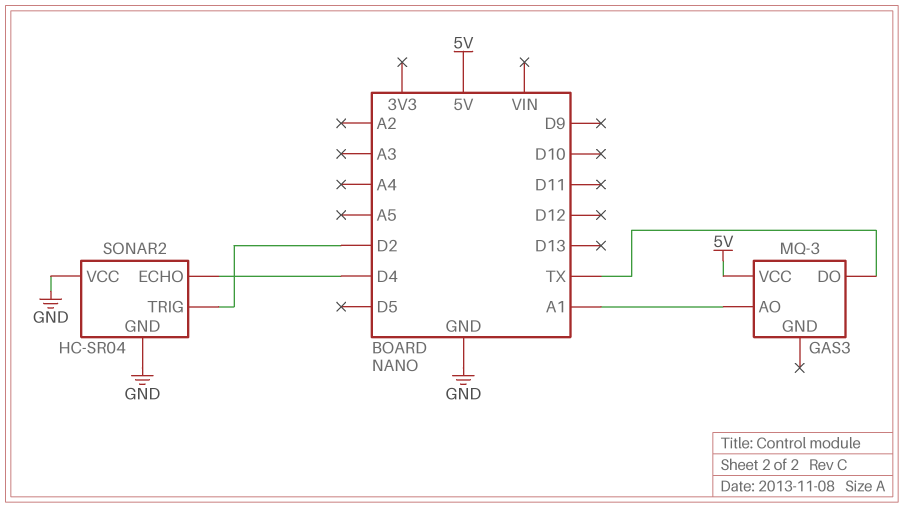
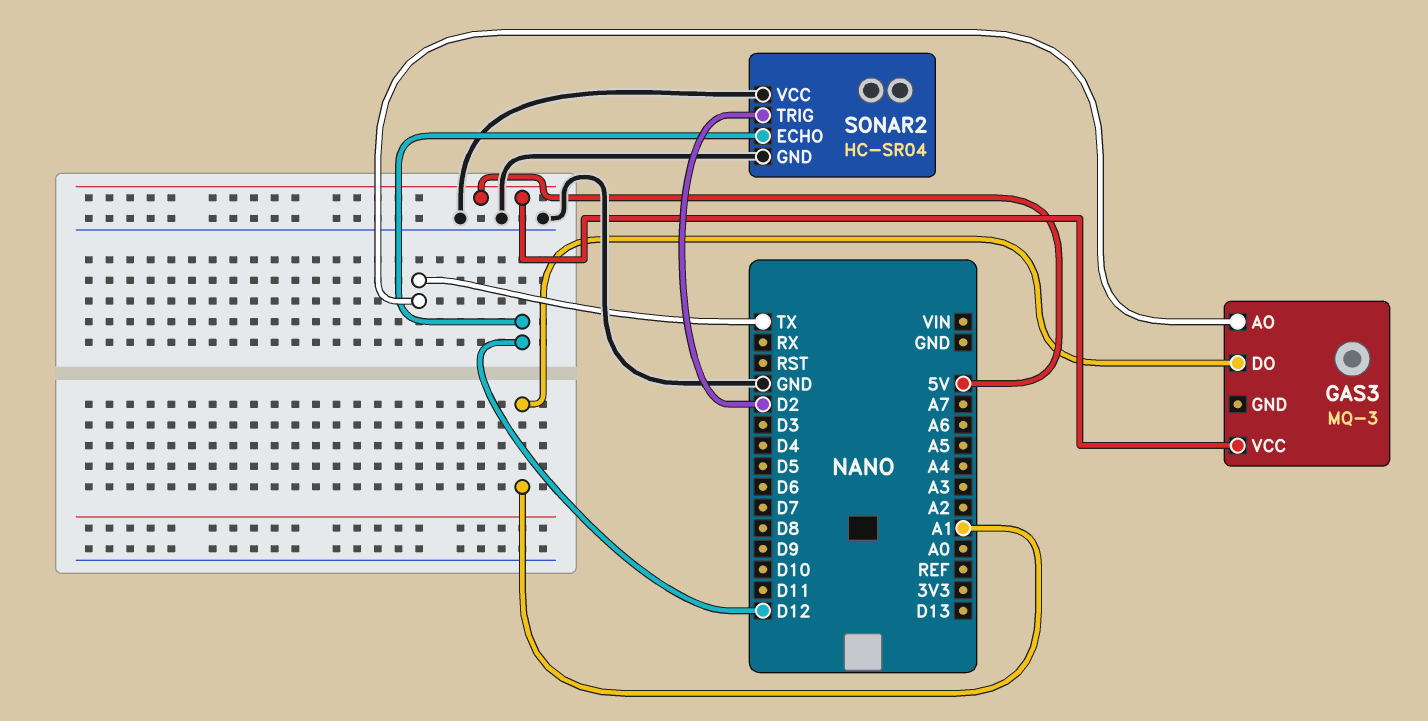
GAS3 pin AO: A1 -> TX
GAS3 pin DO: TX -> A1
SONAR2 pin ECHO: D4 -> D12

